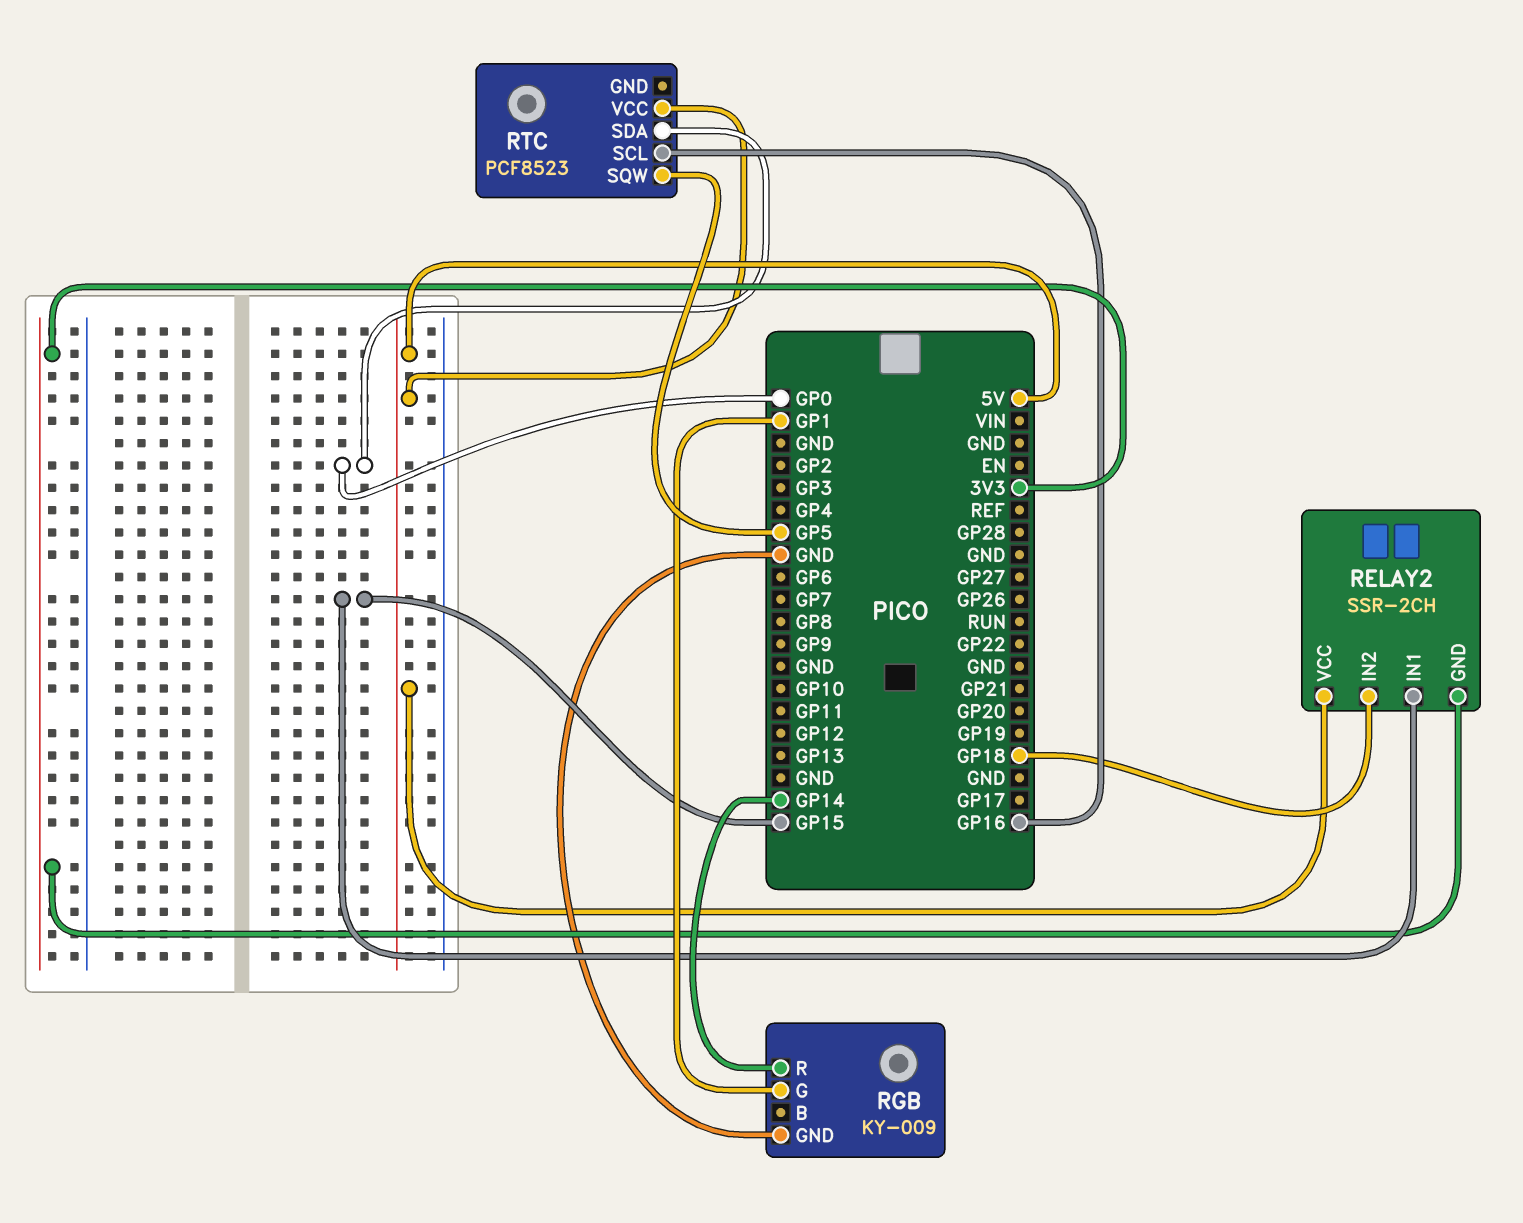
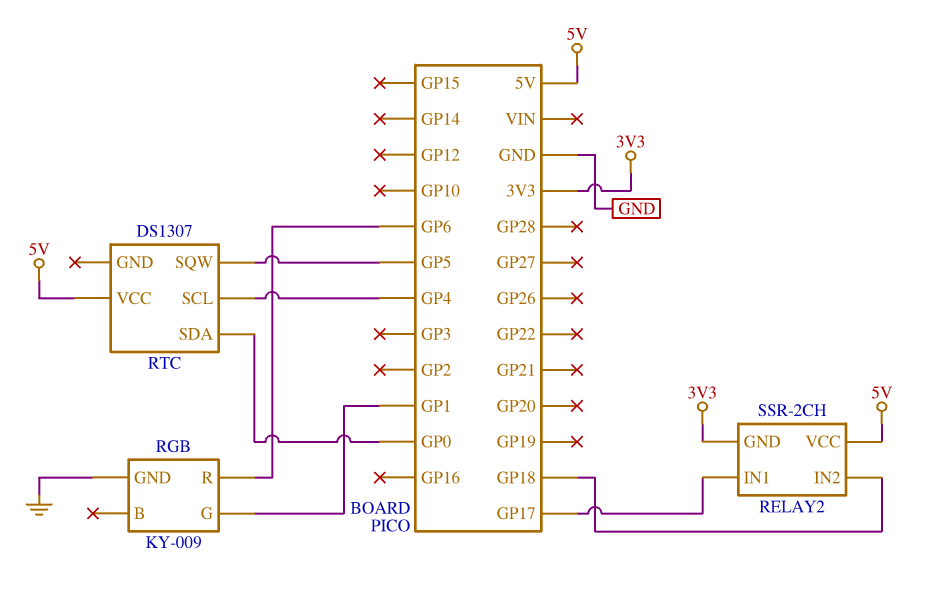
RELAY2 pin IN1: GP15 -> GP17
RGB pin R: GP14 -> GP6
RTC: PCF8523 -> DS1307
RTC pin SCL: GP16 -> GP4

